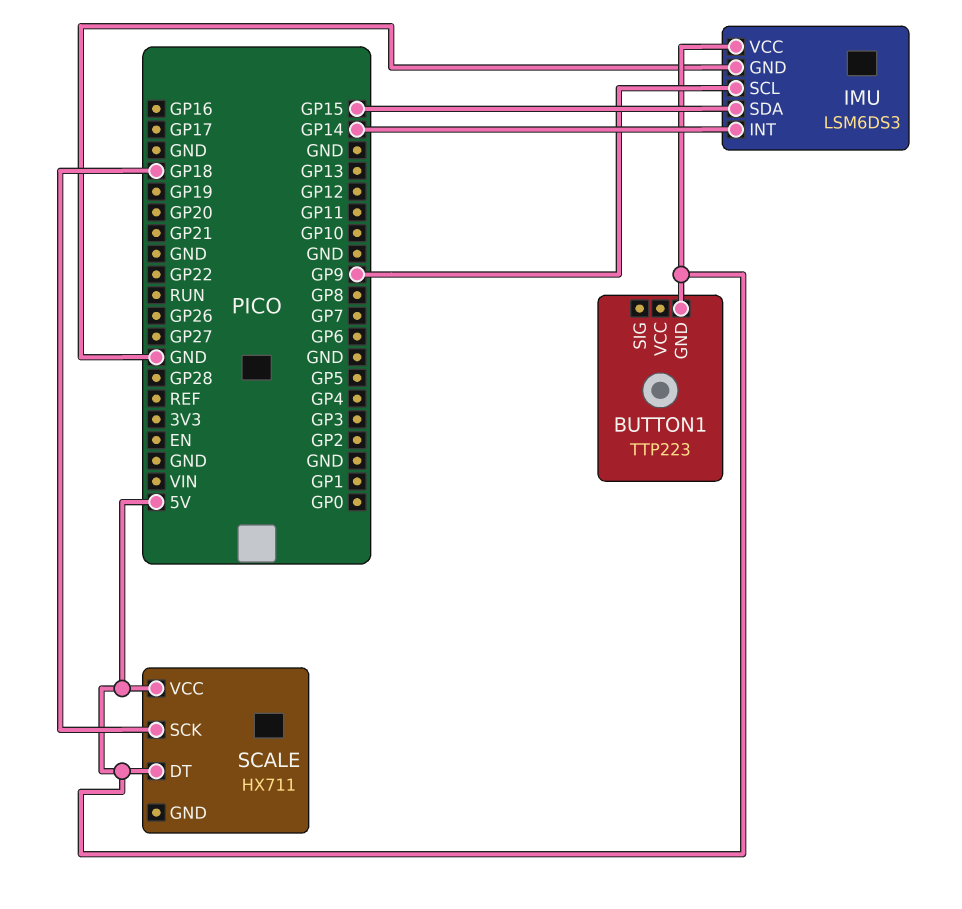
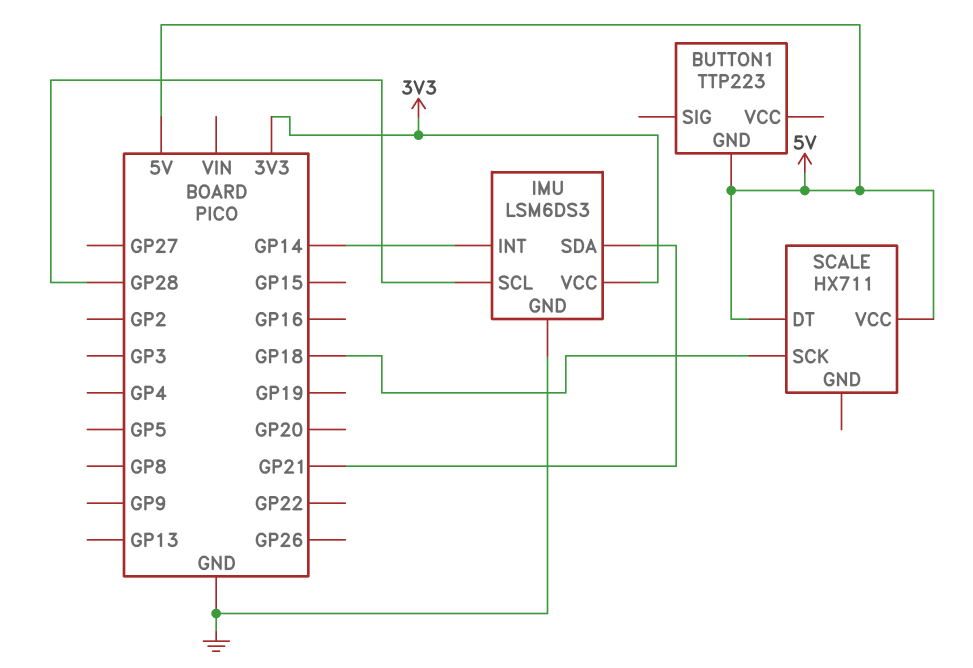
IMU pin SCL: GP9 -> GP28
IMU pin SDA: GP15 -> GP21
IMU pin VCC: 5V -> 3V3

